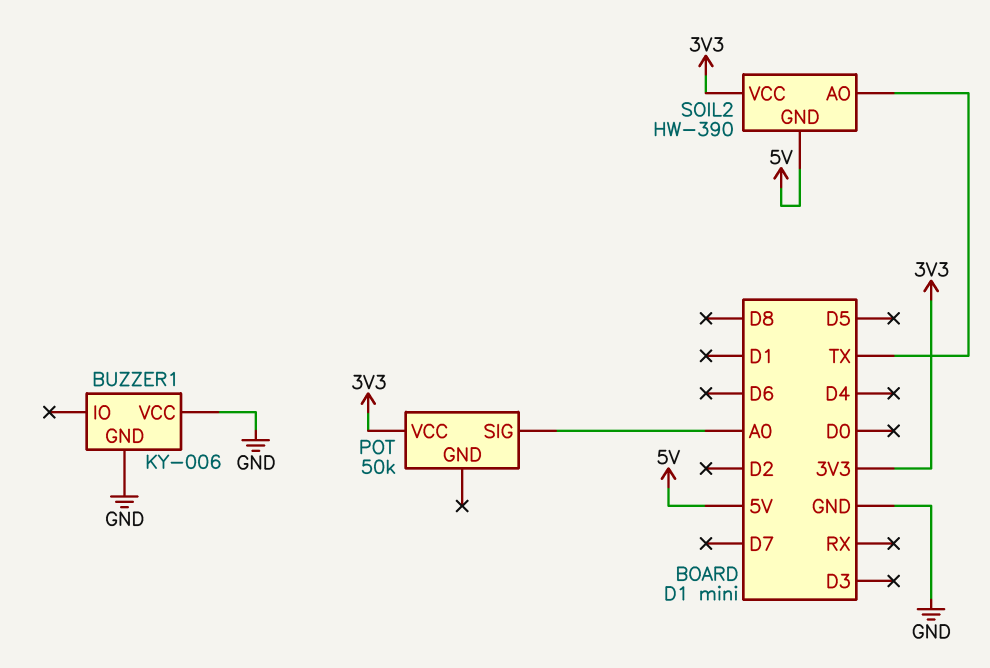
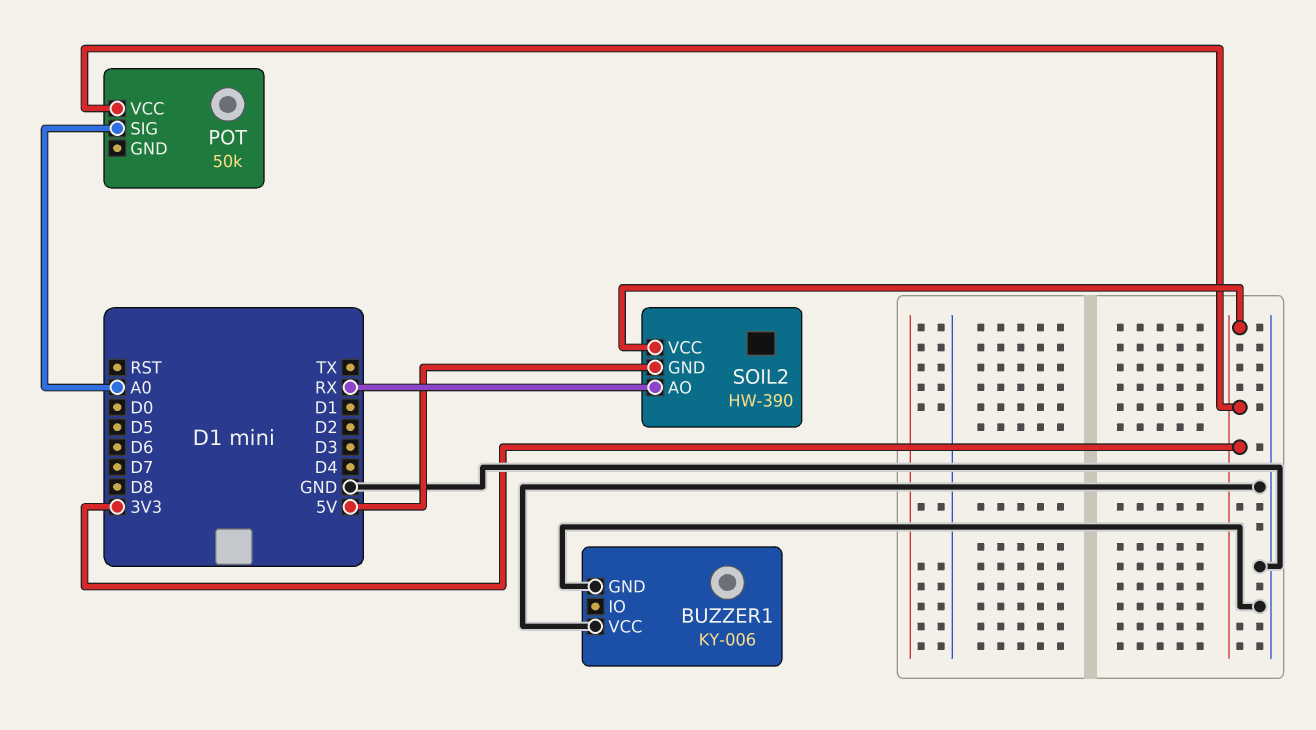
SOIL2 pin AO: TX -> RX

